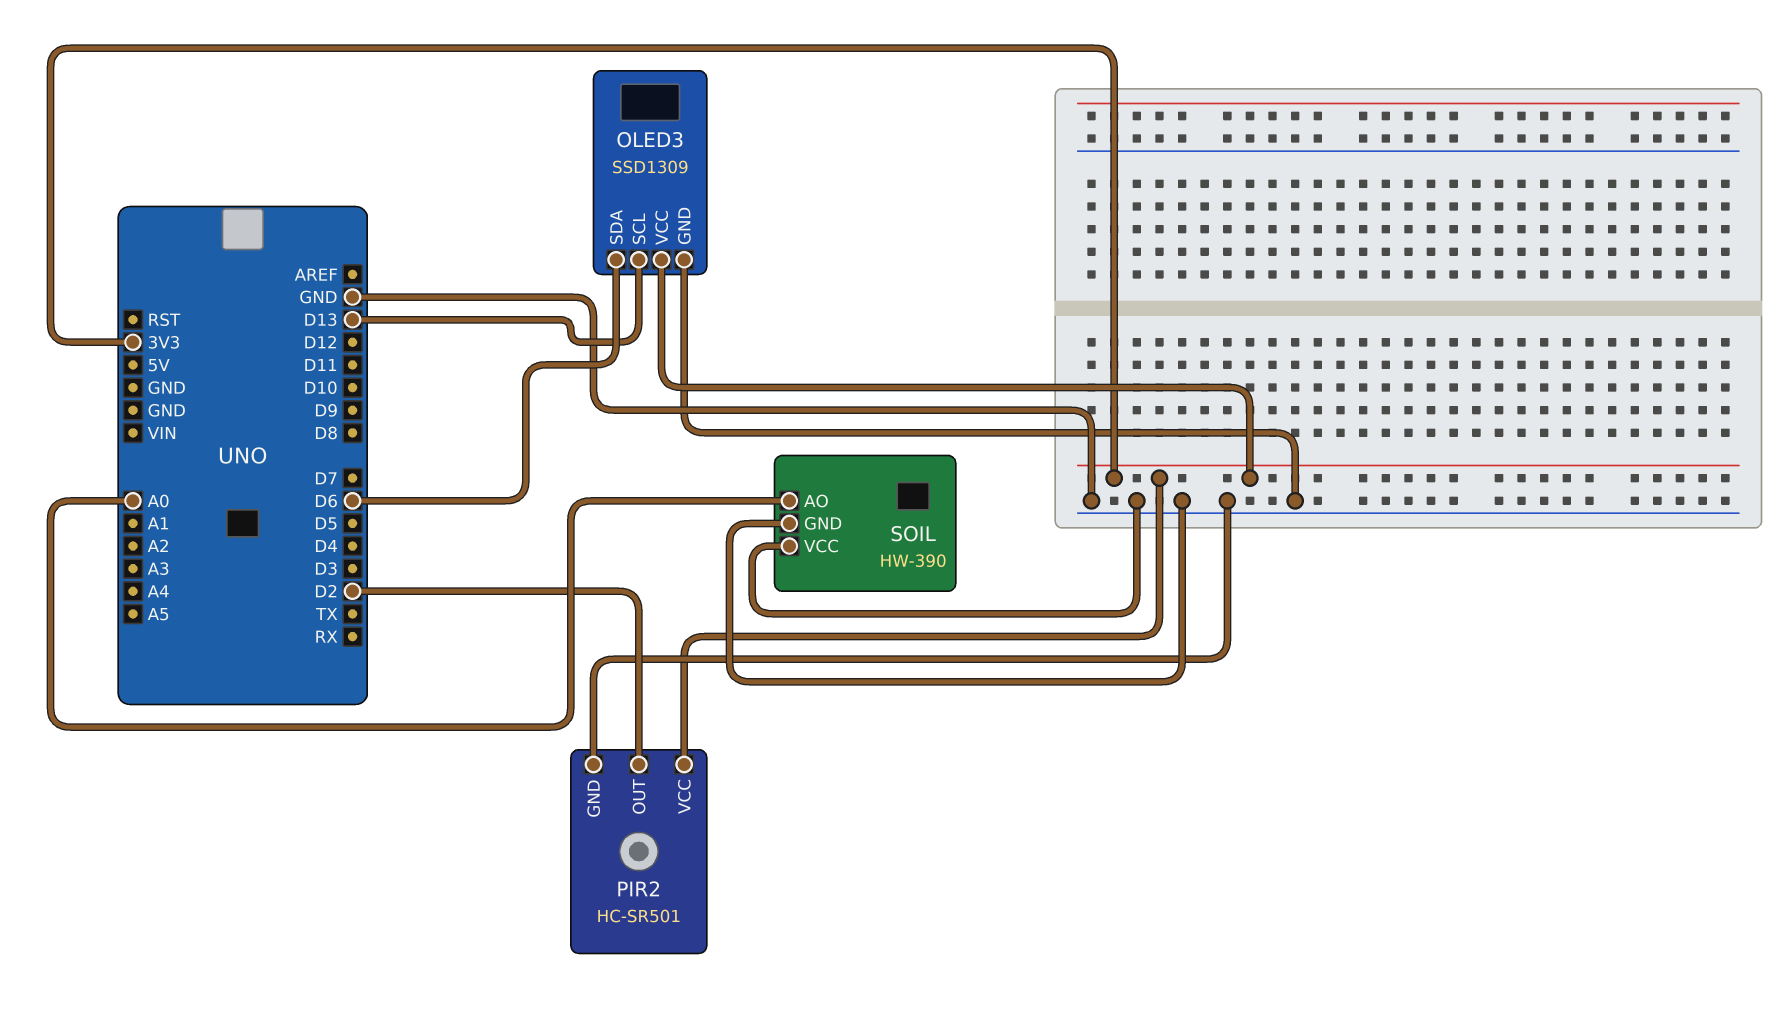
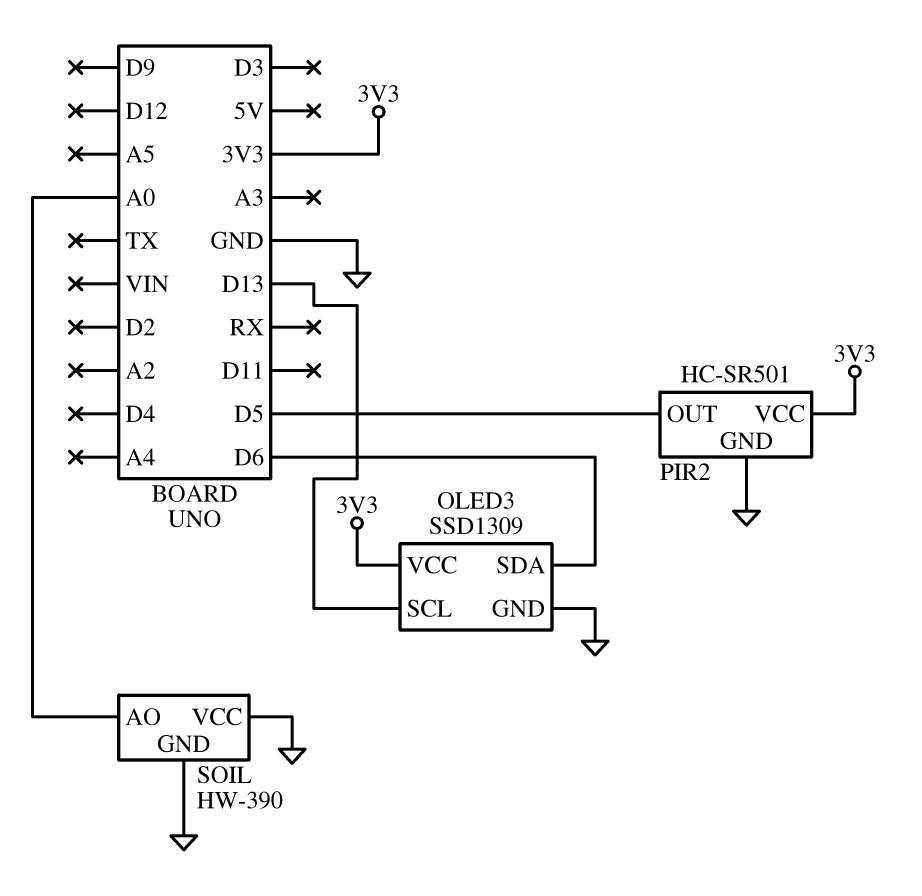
PIR2 pin OUT: D2 -> D5

